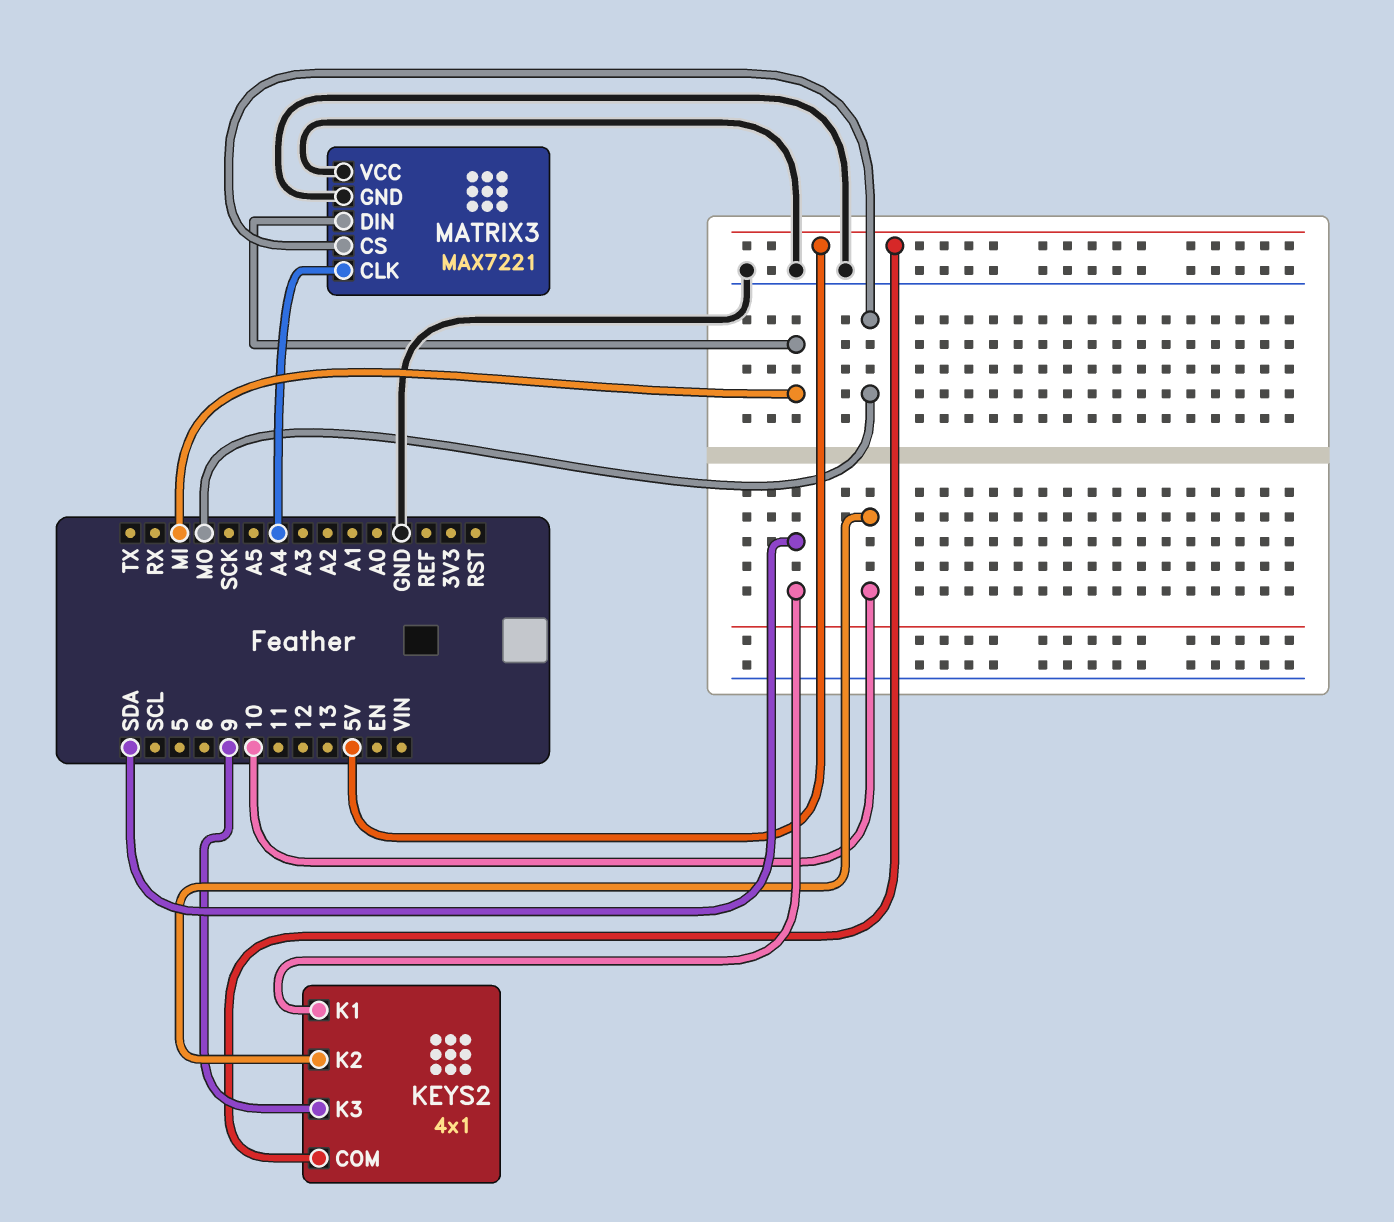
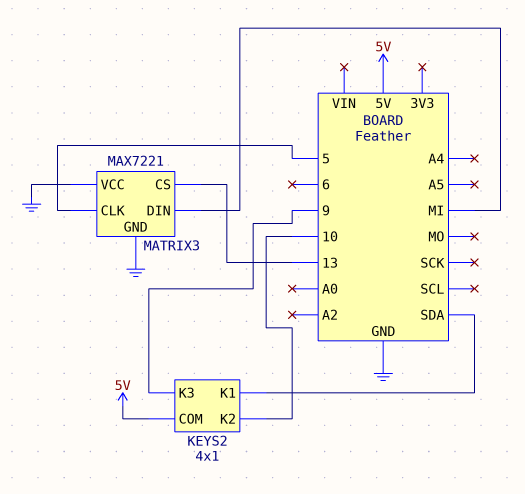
MATRIX3 pin CLK: A4 -> 5
MATRIX3 pin CS: MO -> 13

